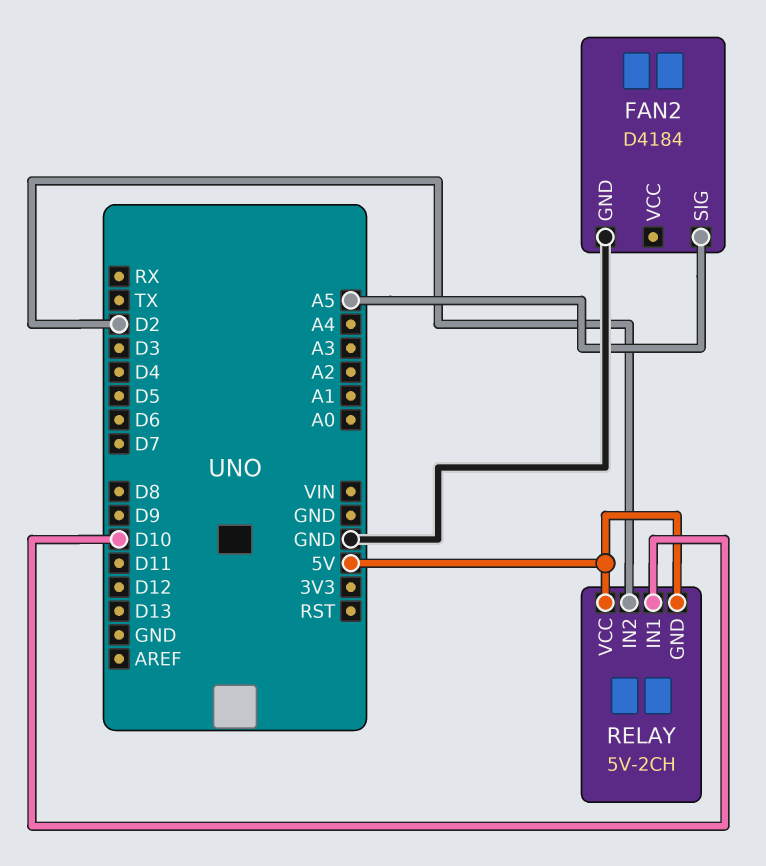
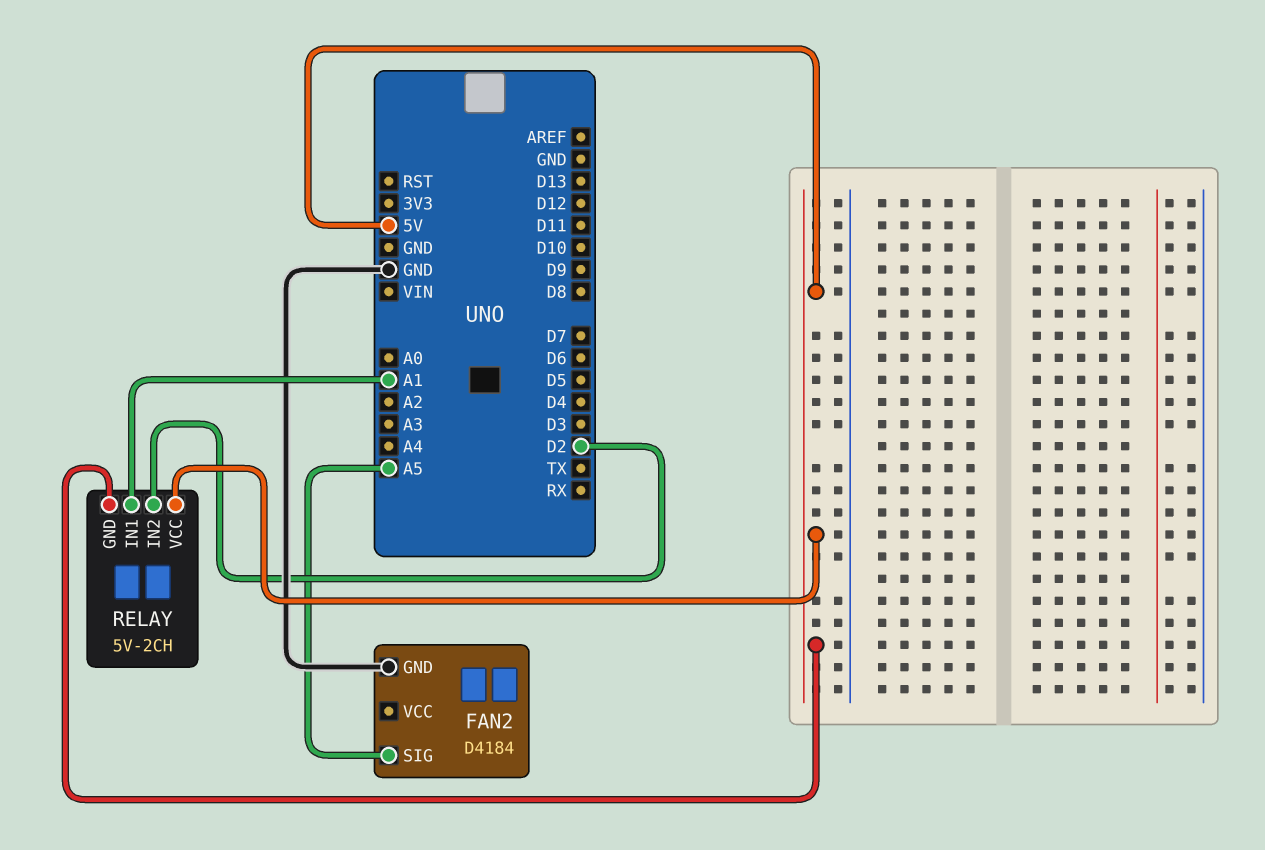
RELAY pin IN1: D10 -> A1

